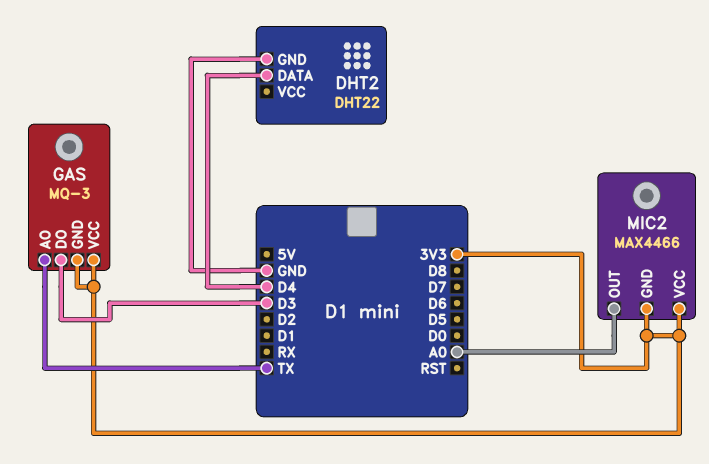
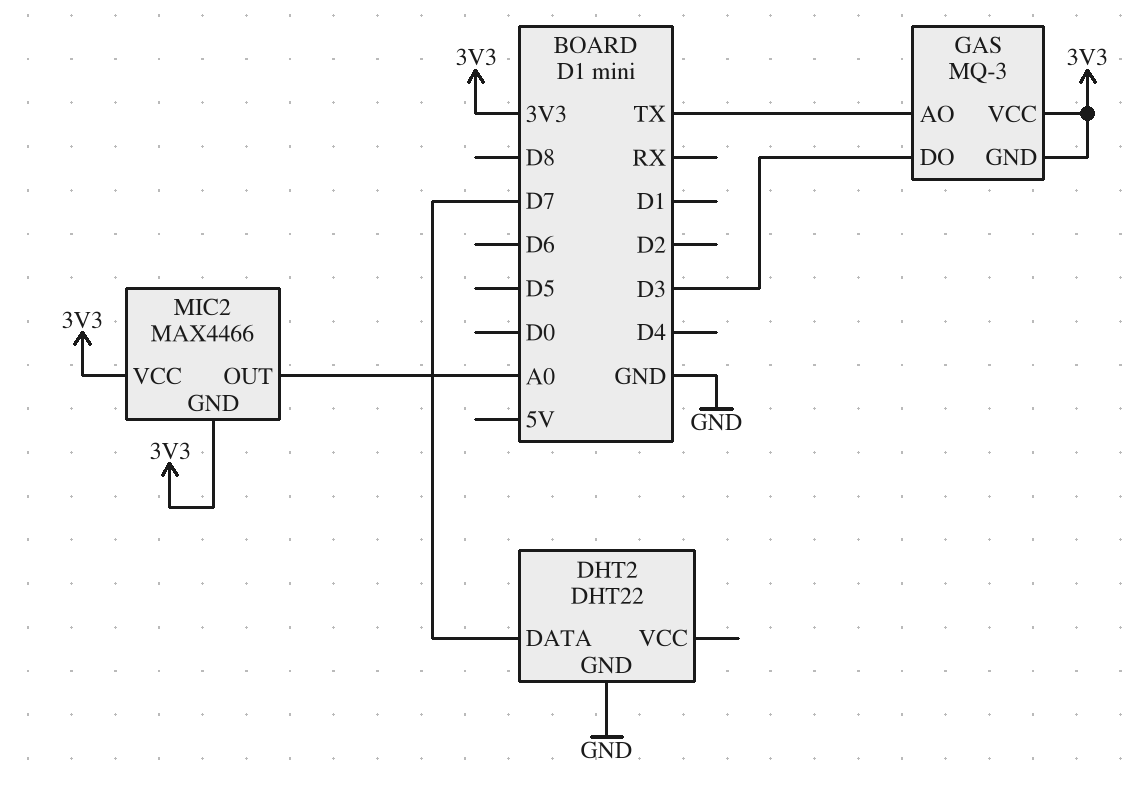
DHT2 pin DATA: D4 -> D7

